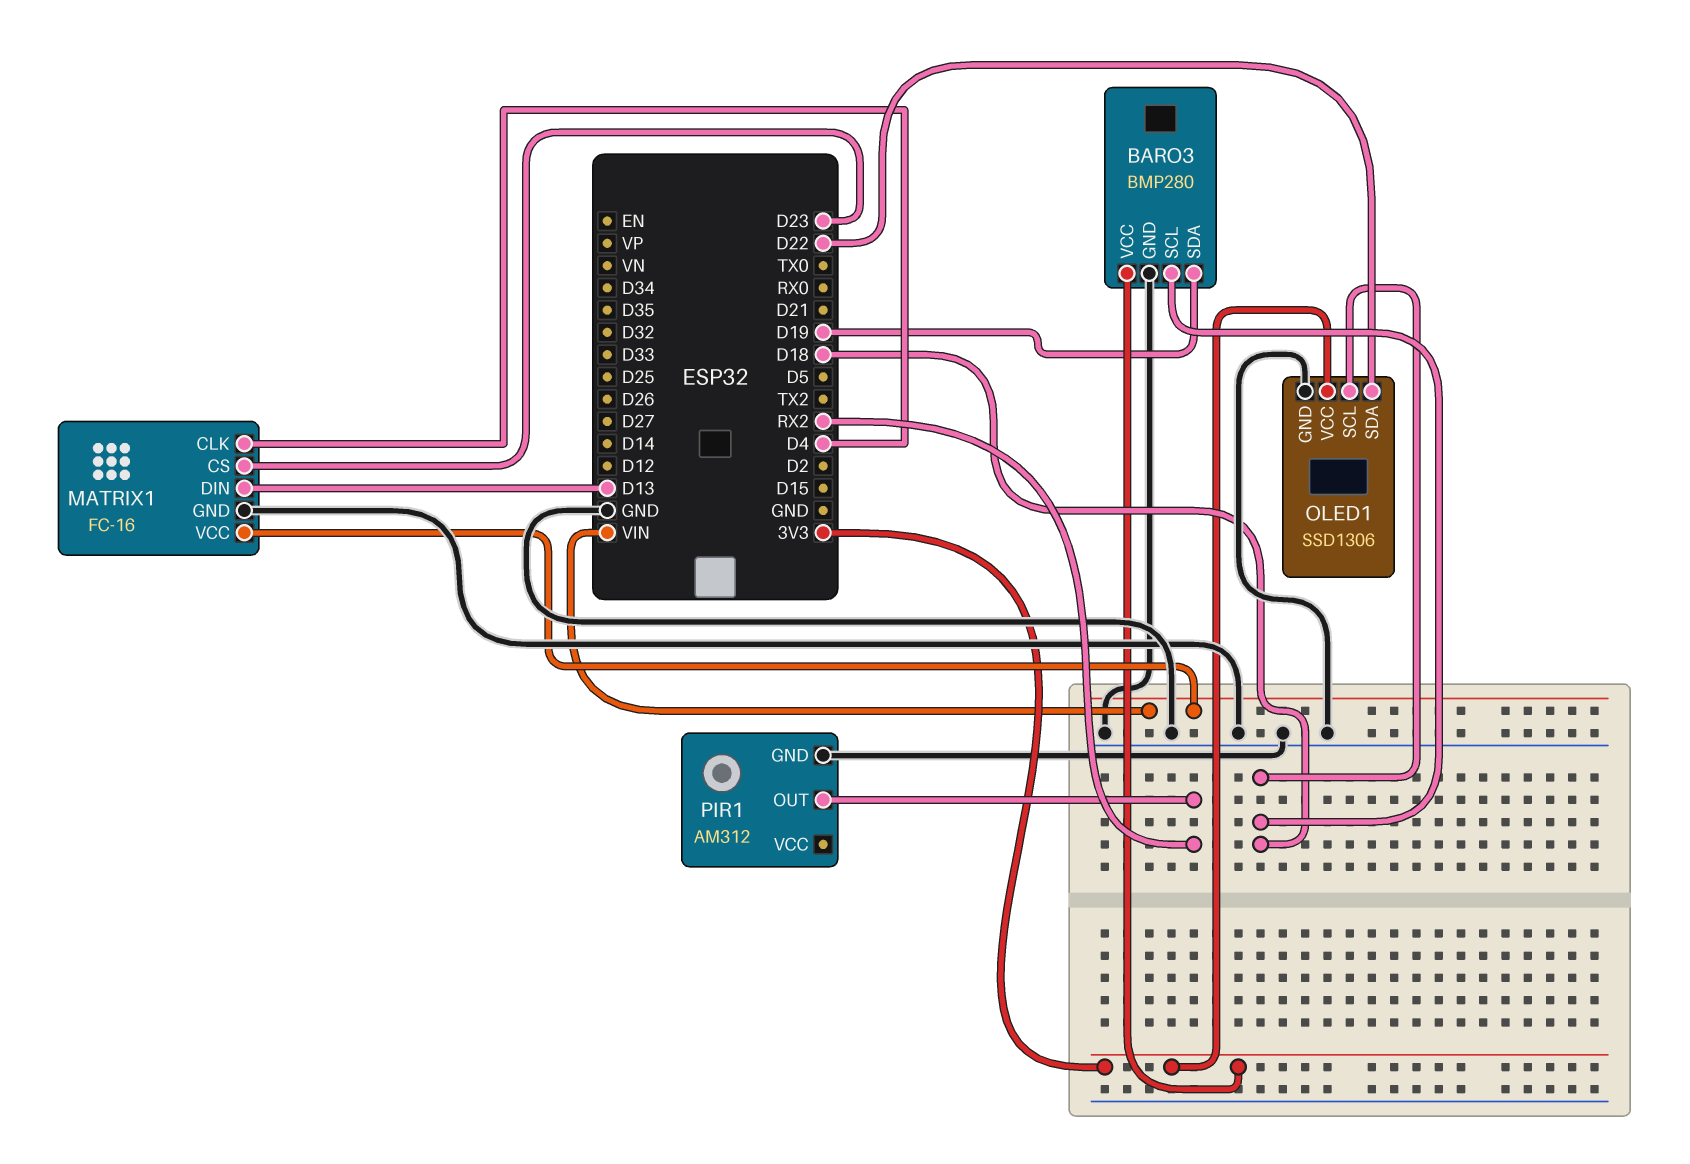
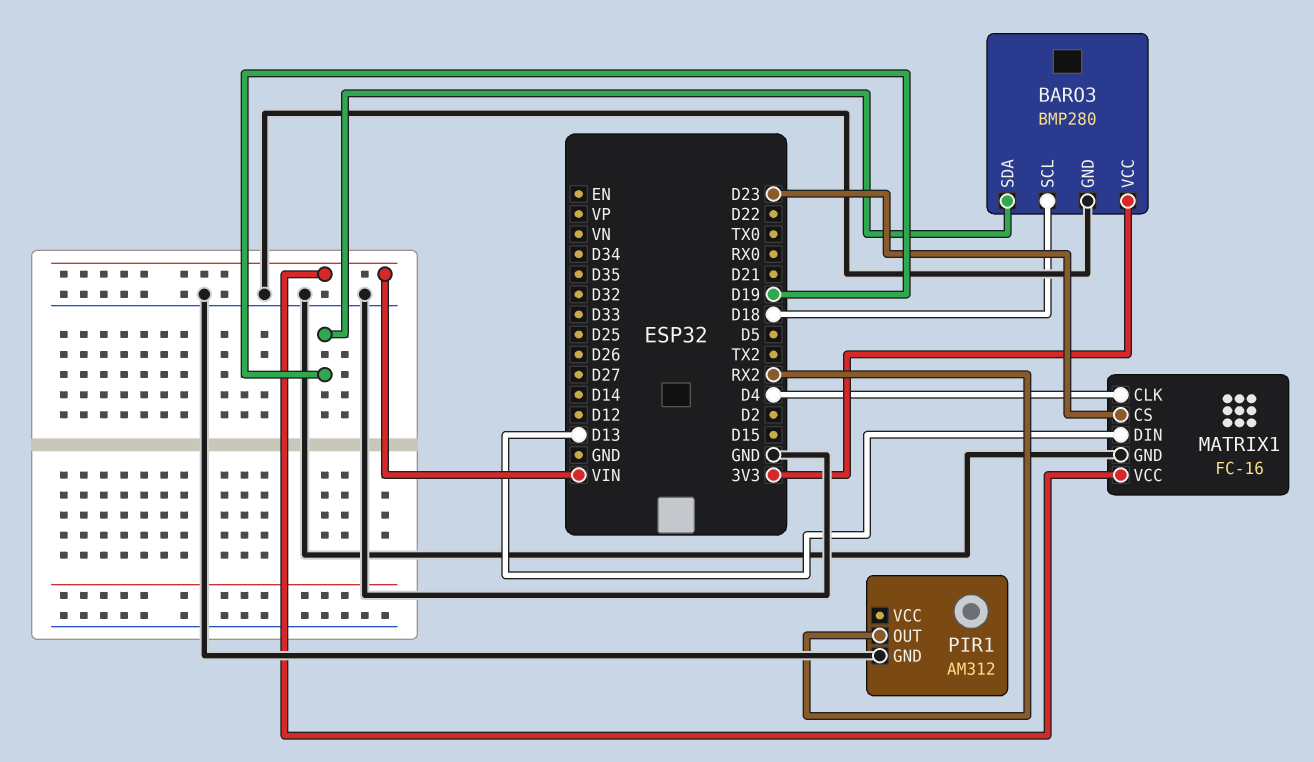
OLED1: SSD1306 -> none
OLED1 pin GND: GND -> none
OLED1 pin SCL: D18 -> none
OLED1 pin SDA: D22 -> none
OLED1 pin VCC: 3V3 -> none

